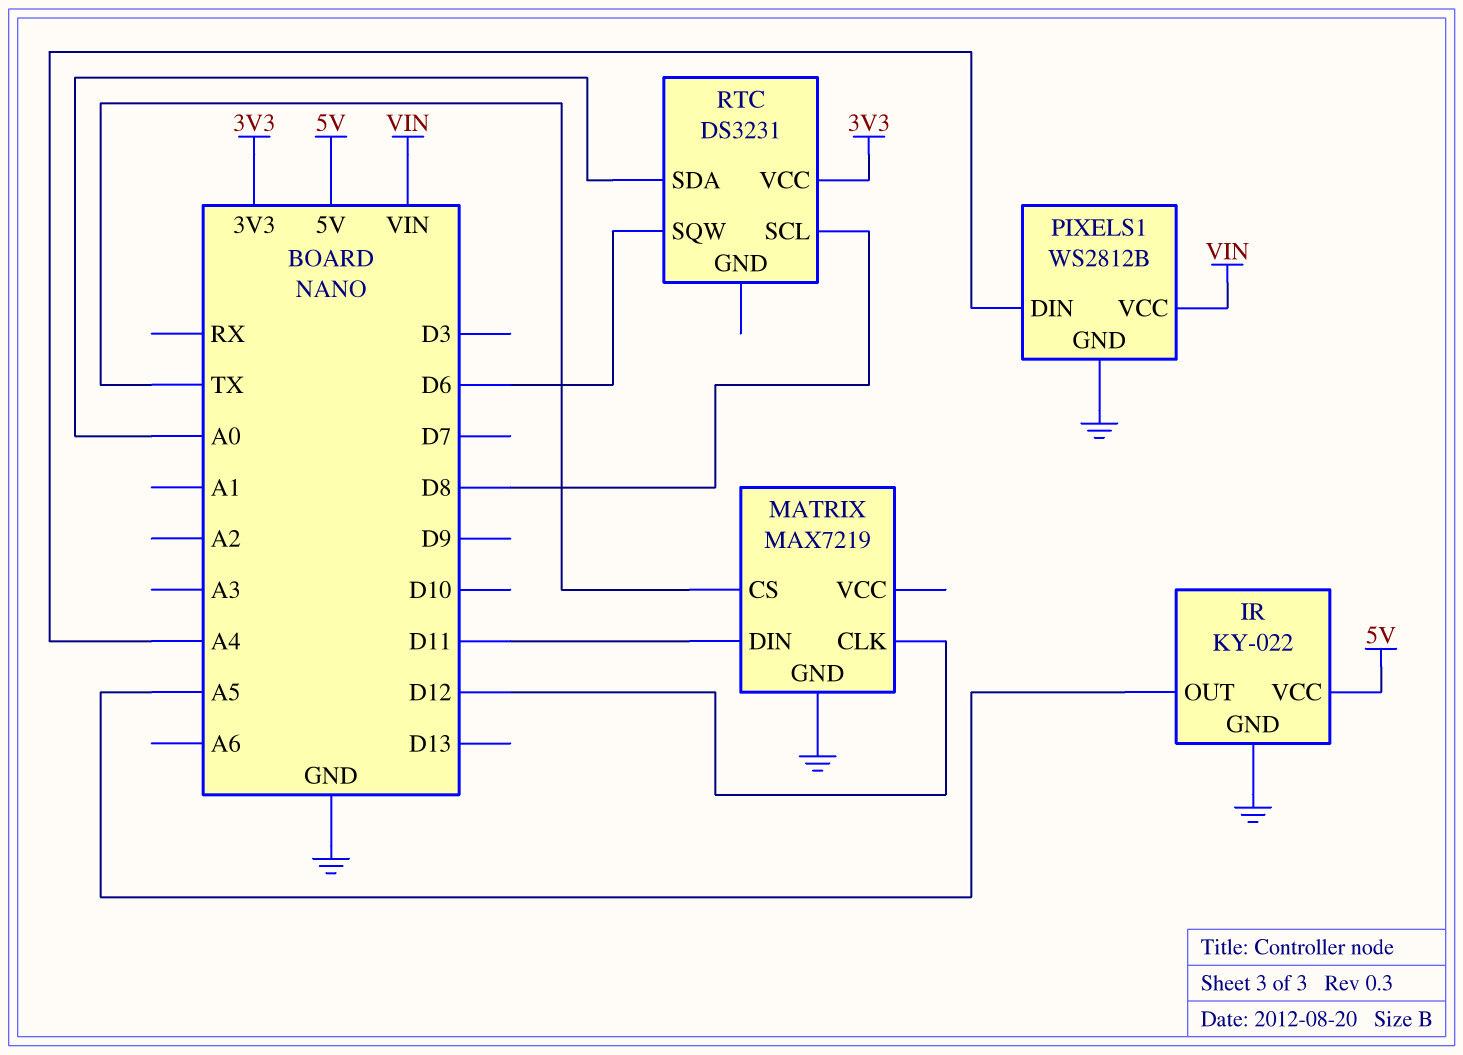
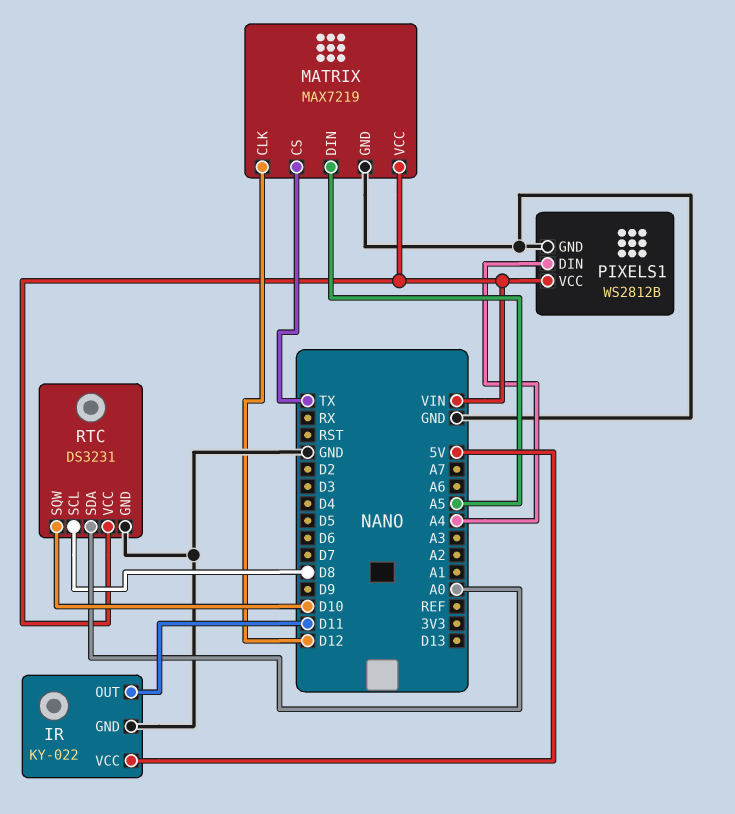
IR pin OUT: A5 -> D11
MATRIX pin DIN: D11 -> A5
MATRIX pin VCC: none -> VIN
RTC pin GND: none -> GND
RTC pin SQW: D6 -> D10
RTC pin VCC: 3V3 -> VIN

